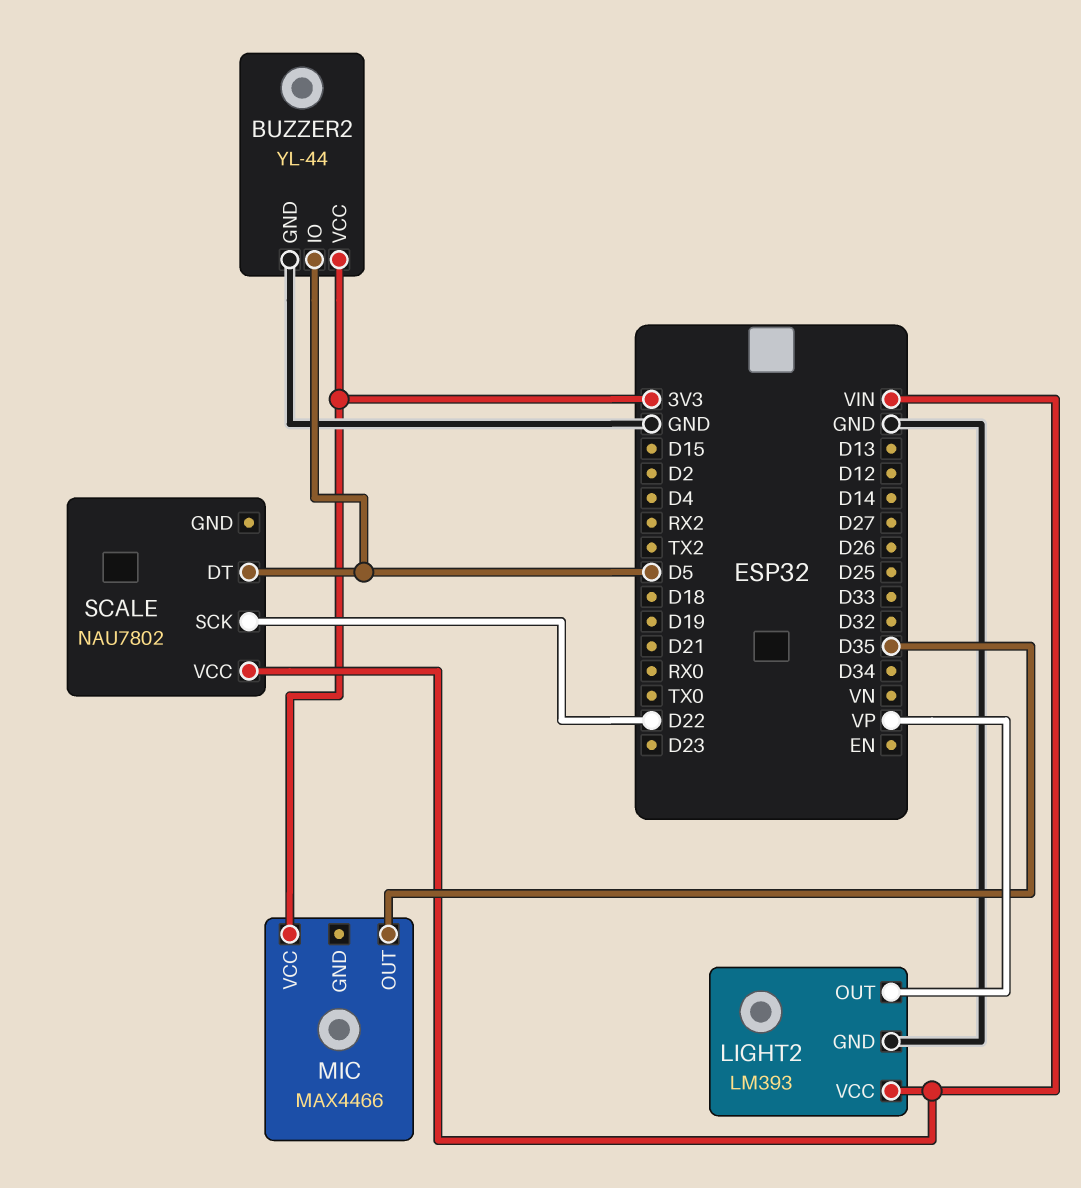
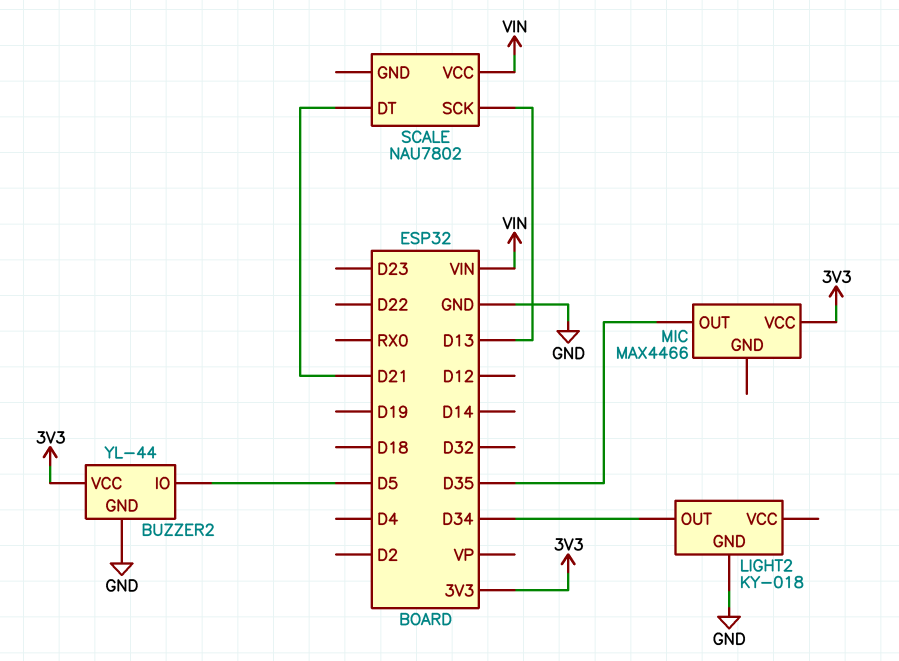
LIGHT2: LM393 -> KY-018
LIGHT2 pin OUT: VP -> D34
LIGHT2 pin VCC: VIN -> none
SCALE pin DT: D5 -> D21
SCALE pin SCK: D22 -> D13

